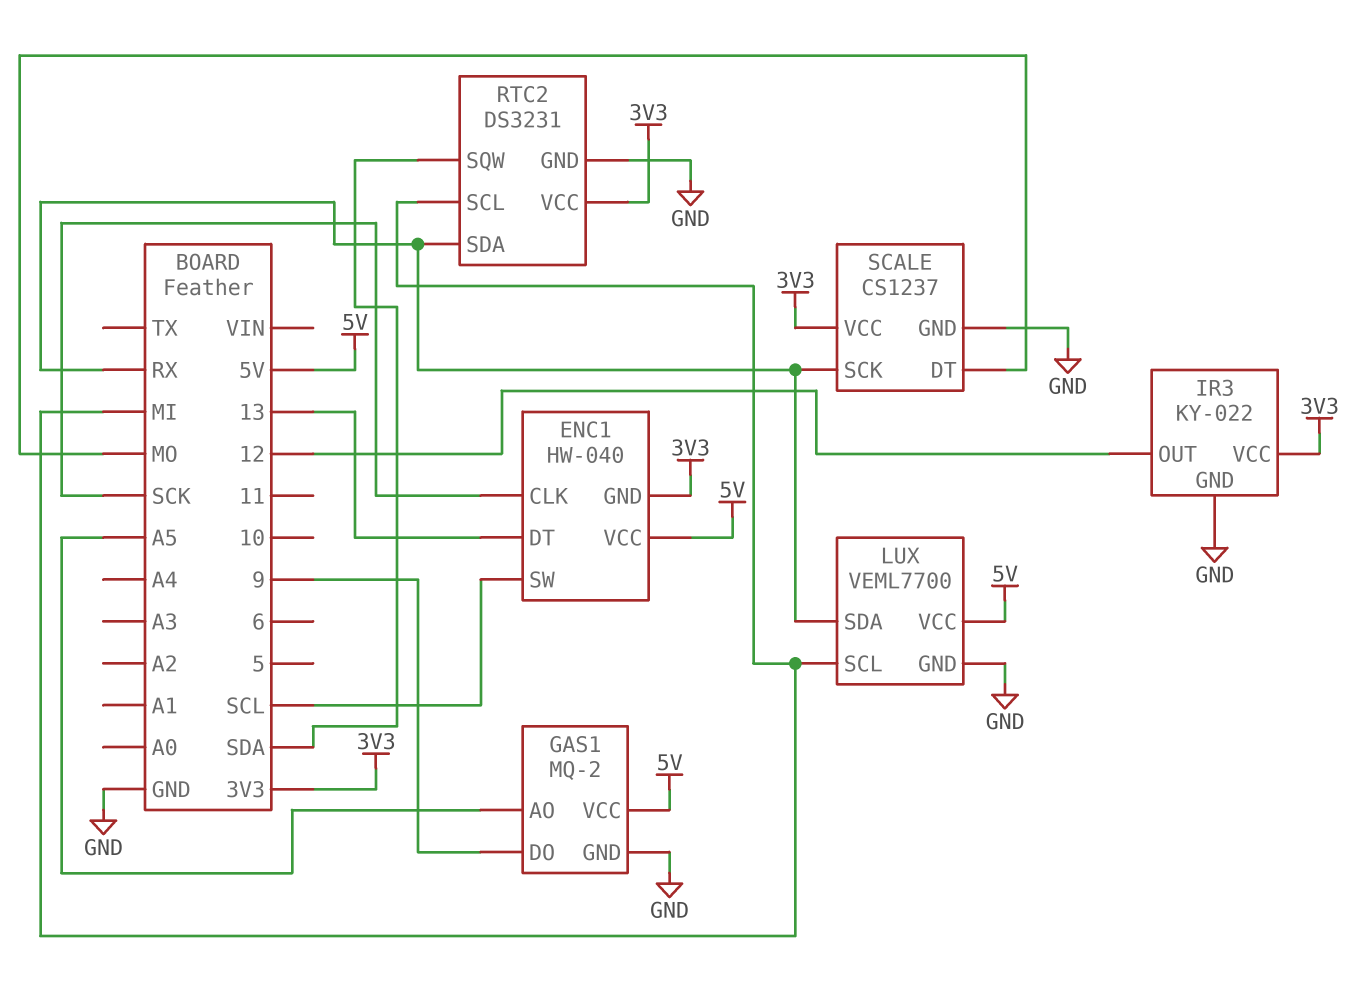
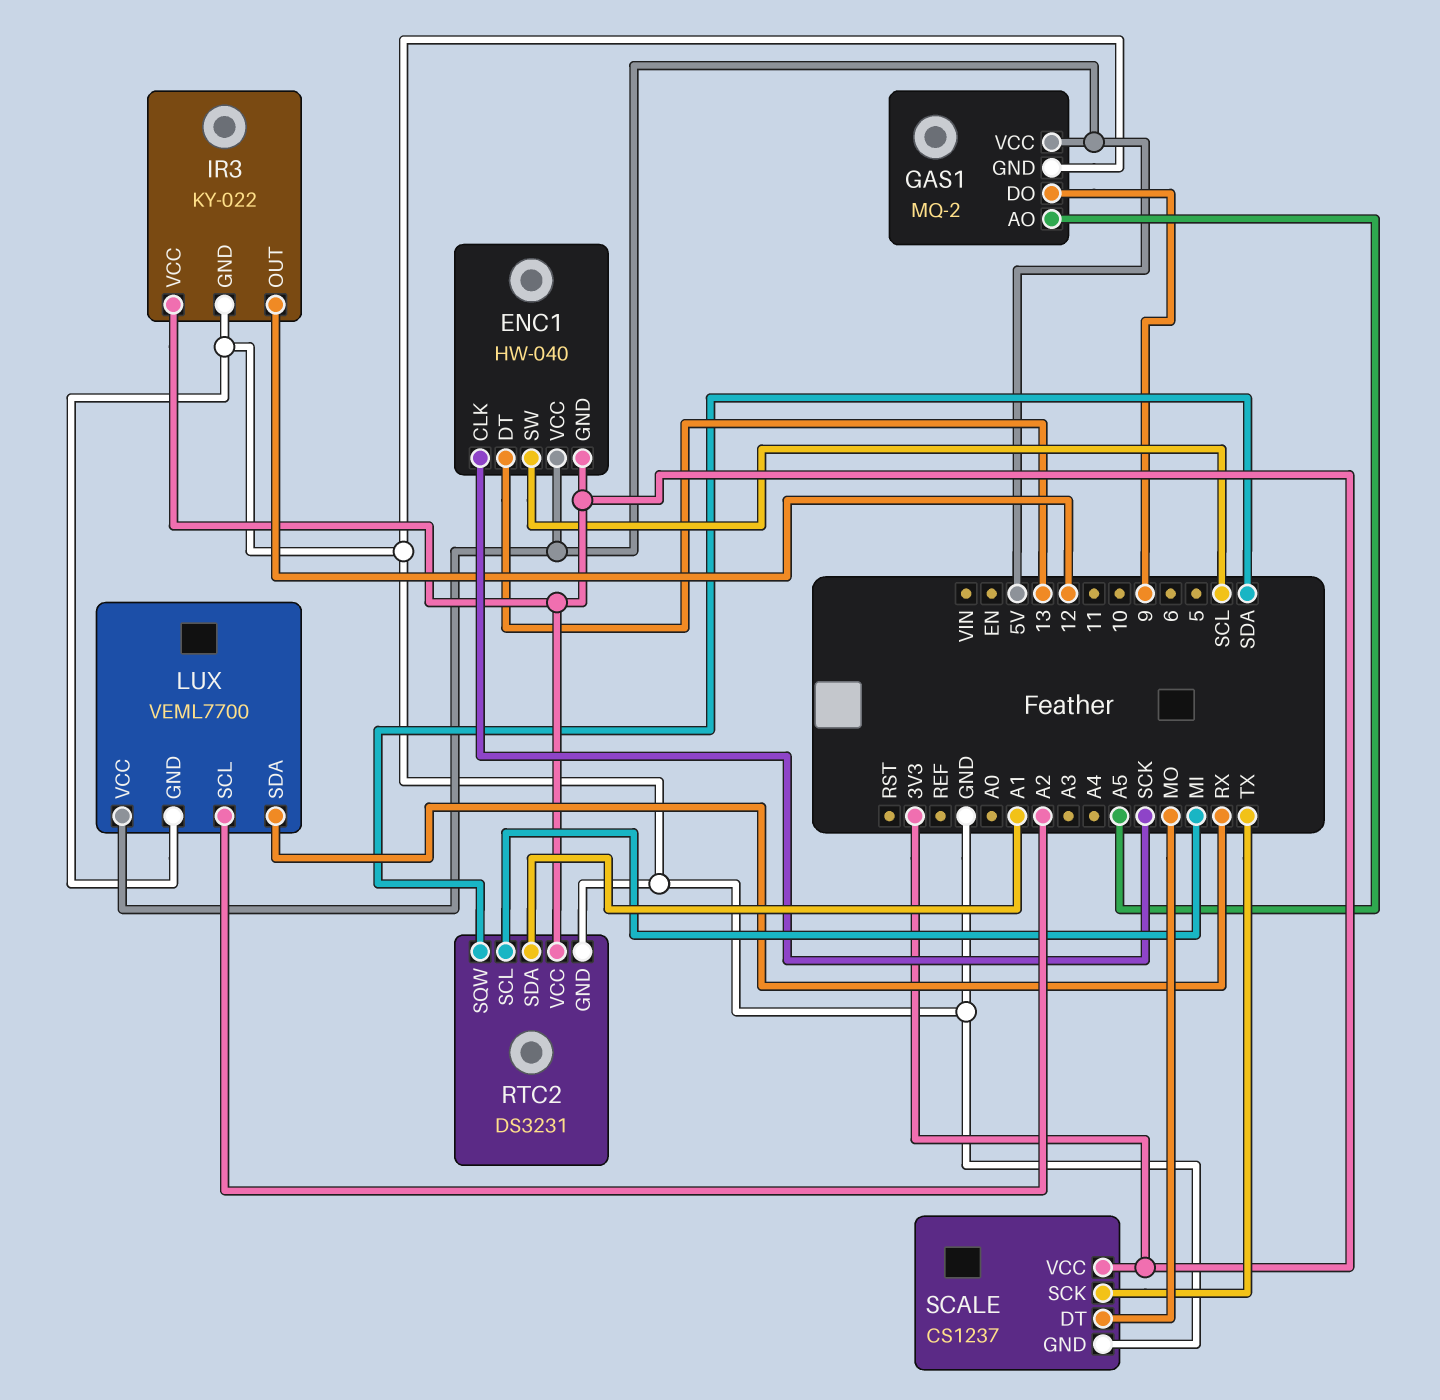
LUX pin SCL: MI -> A2
RTC2 pin SDA: RX -> A1
SCALE pin SCK: RX -> TX

